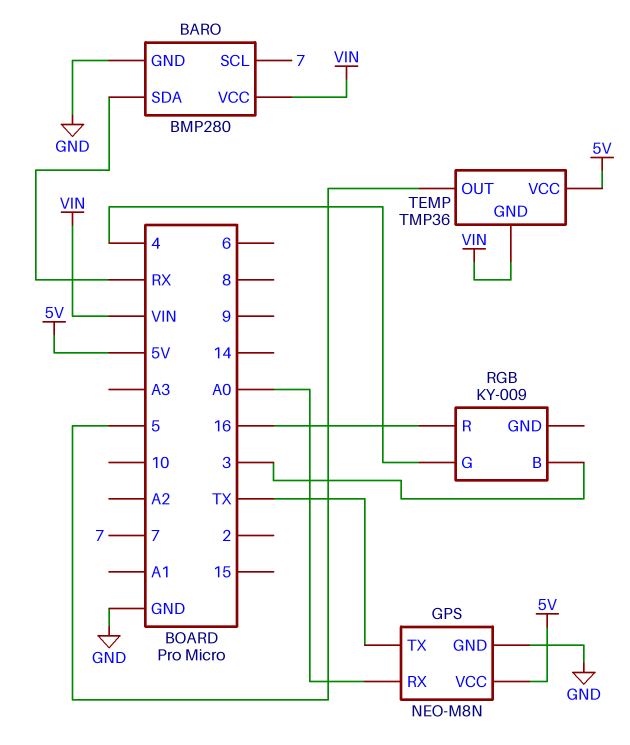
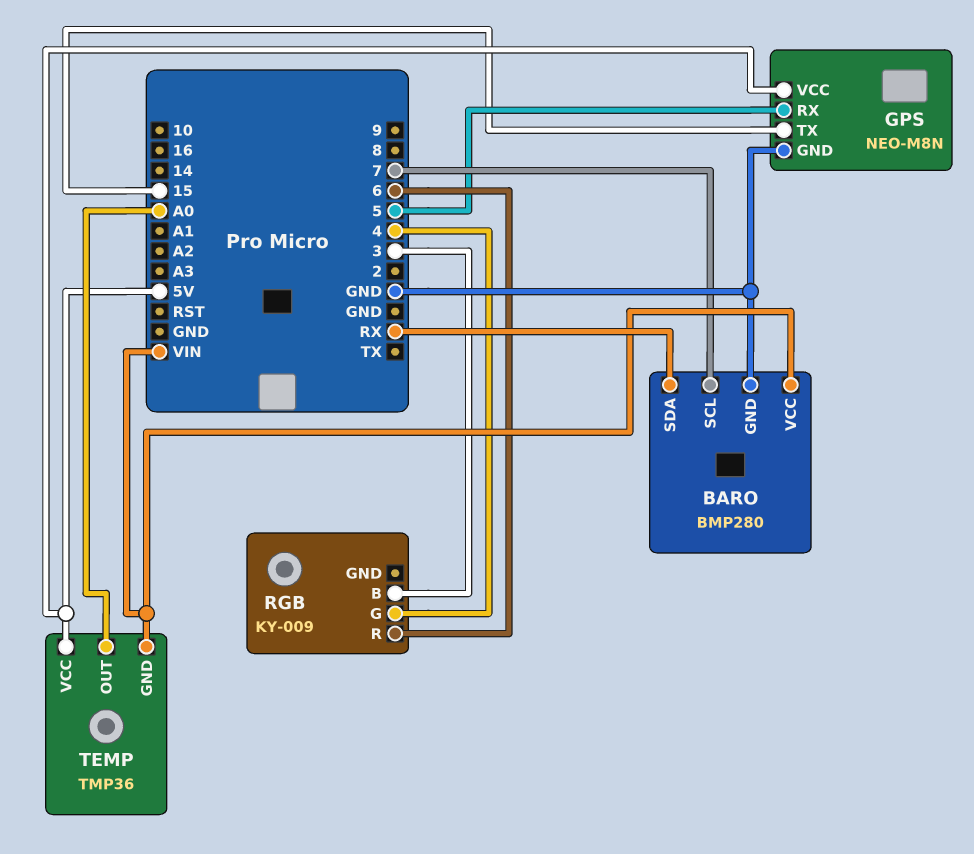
GPS pin RX: A0 -> 5
GPS pin TX: TX -> 15
RGB pin R: 16 -> 6
TEMP pin OUT: 5 -> A0

